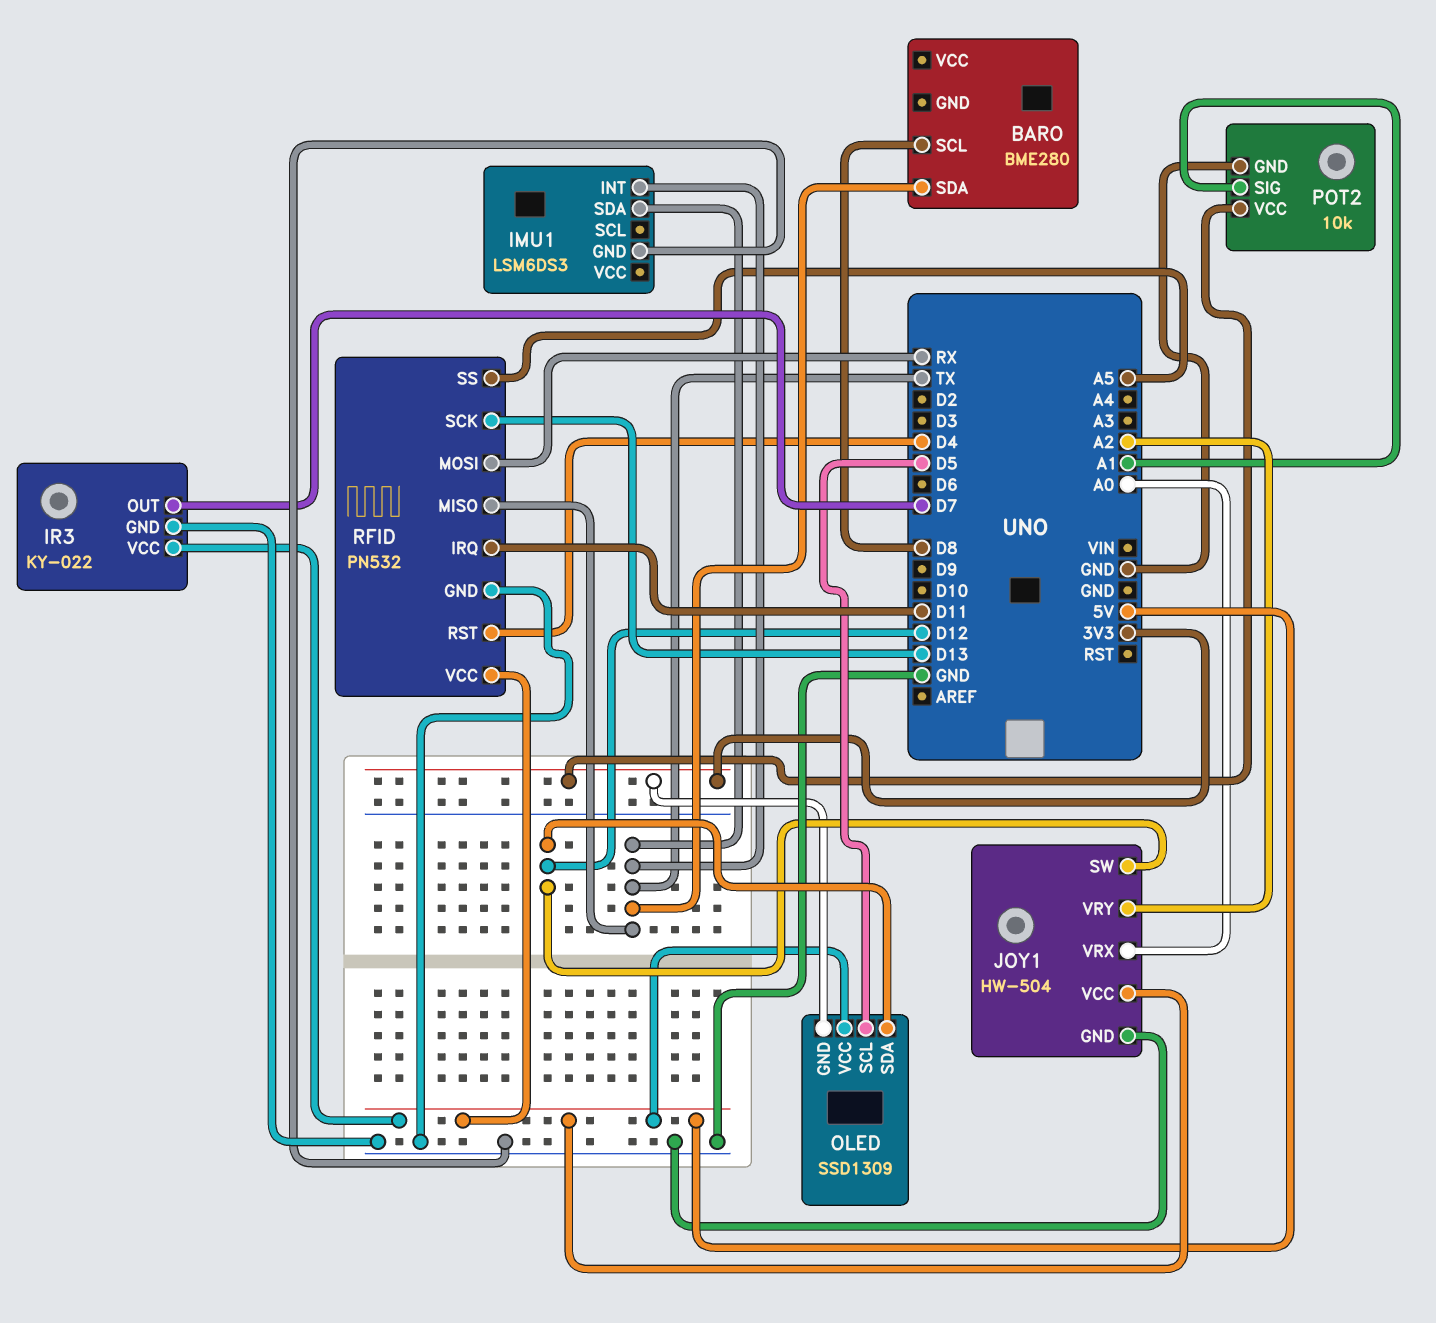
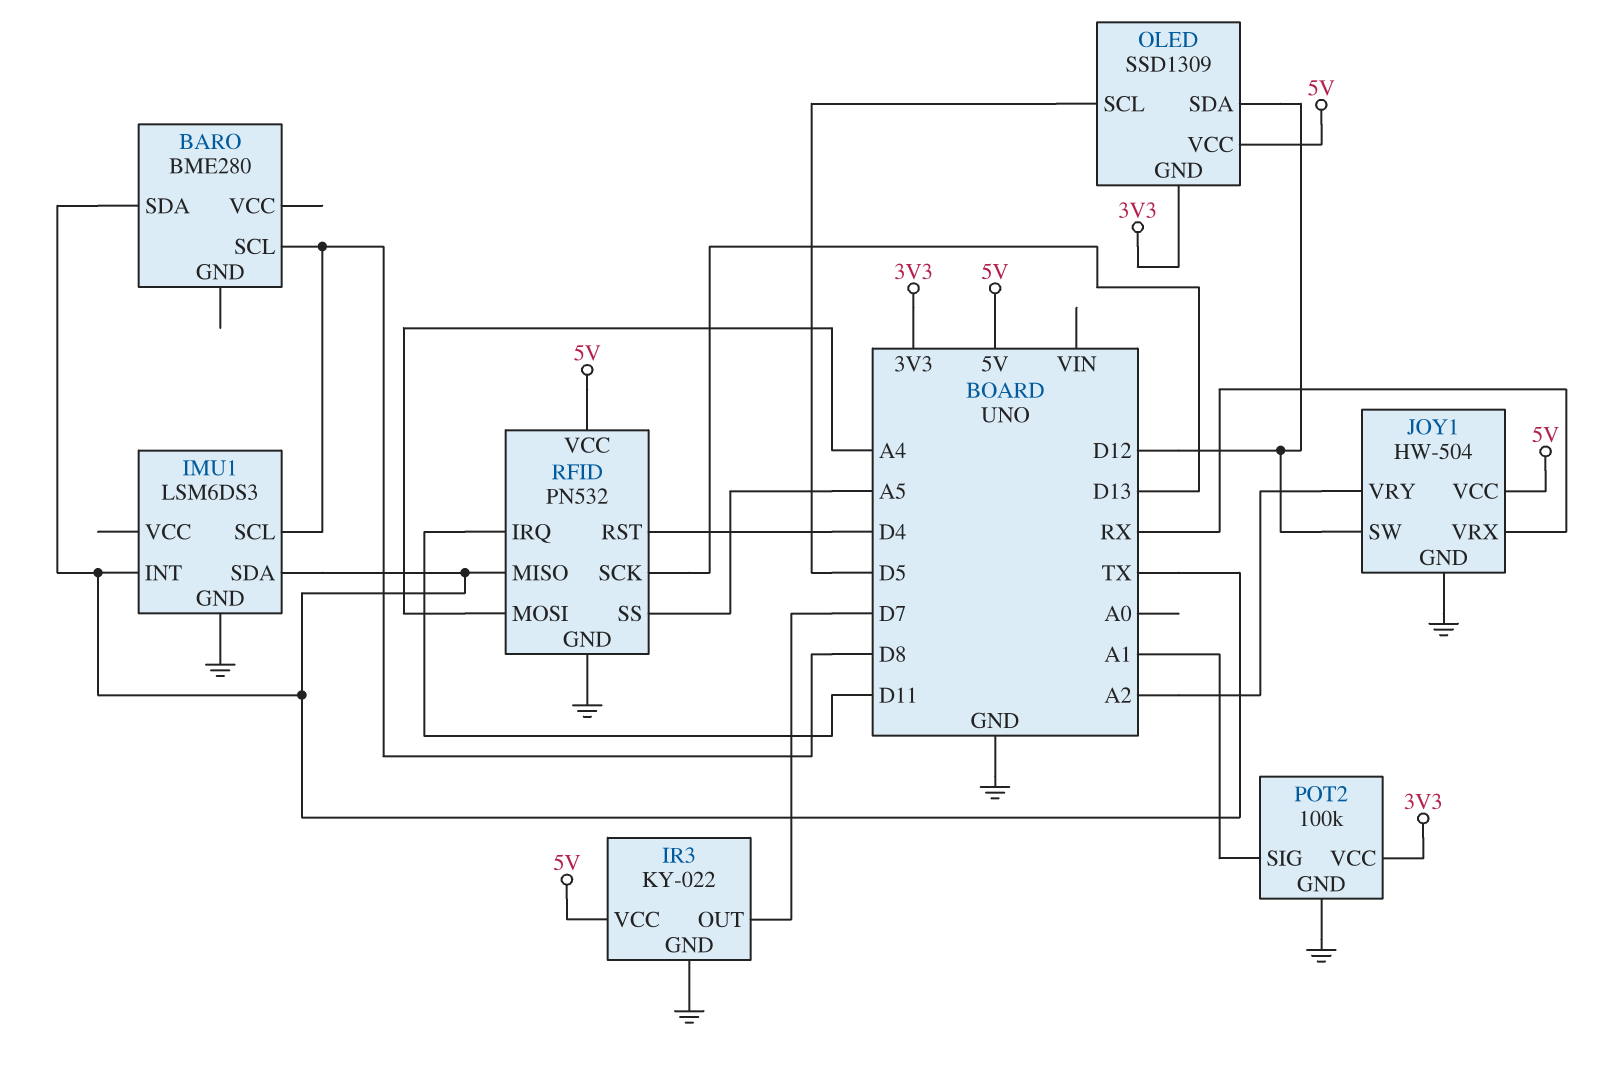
IMU1 pin SCL: none -> D8
JOY1 pin VRX: A0 -> RX
POT2: 10k -> 100k
RFID pin MOSI: RX -> A4

